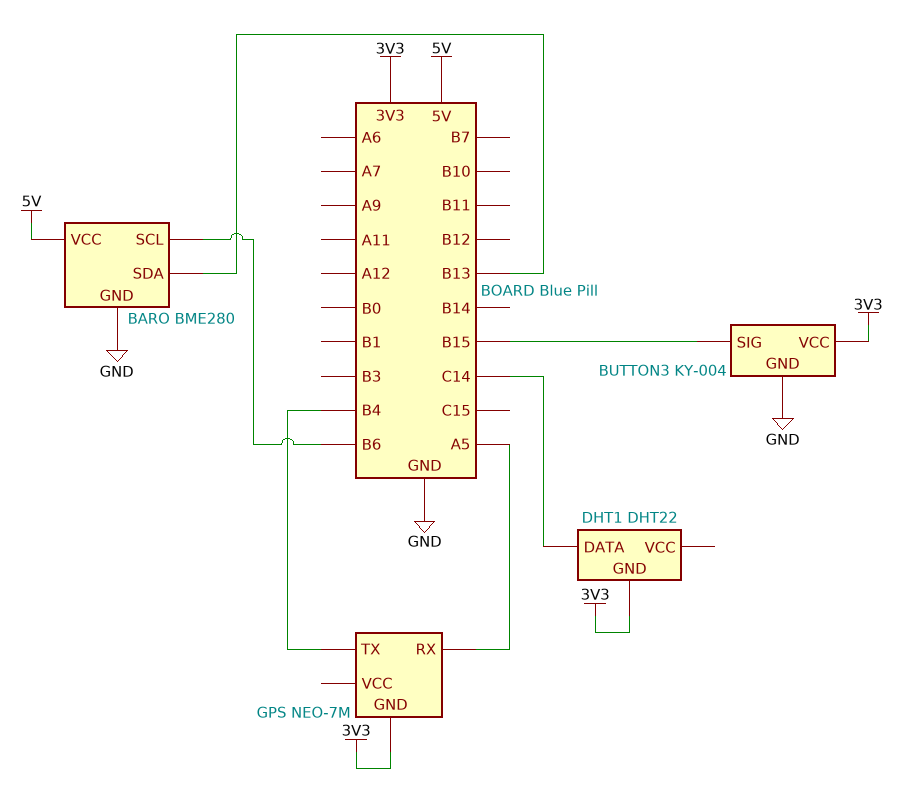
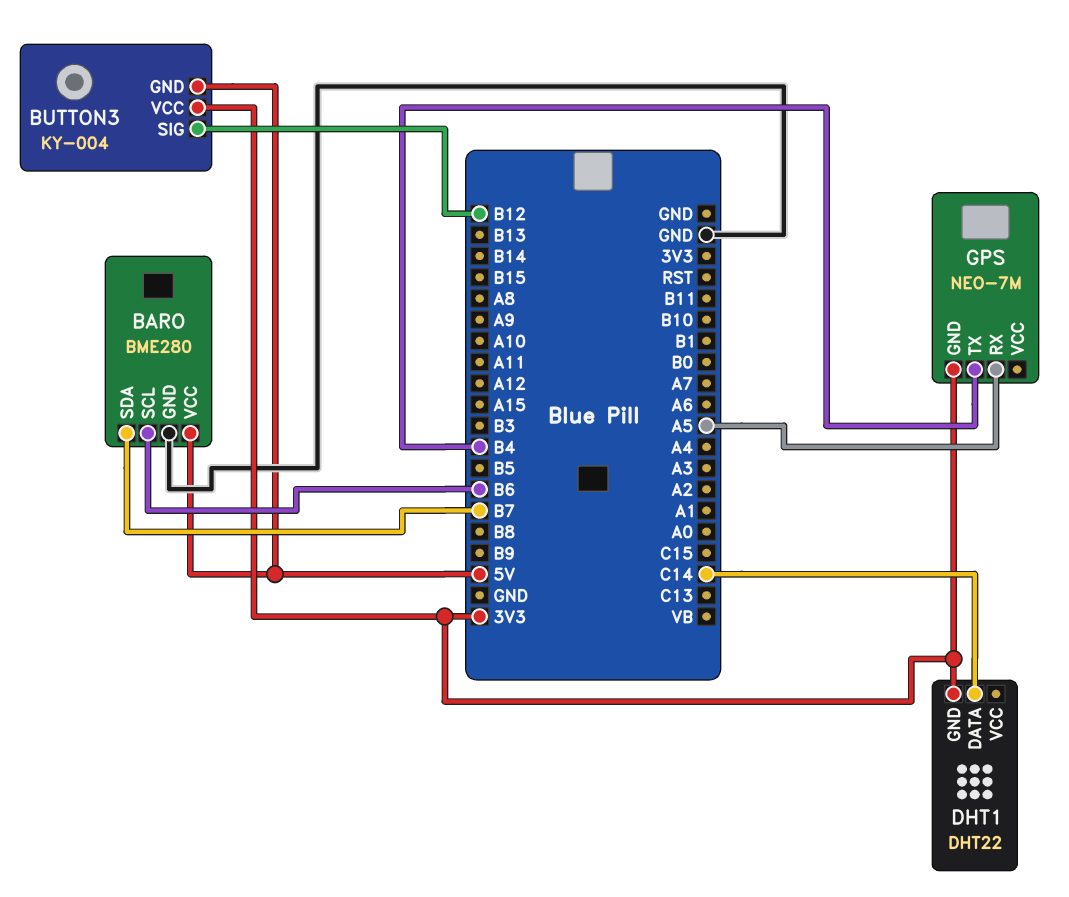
BARO pin SDA: B13 -> B7
BUTTON3 pin GND: GND -> 5V
BUTTON3 pin SIG: B15 -> B12

